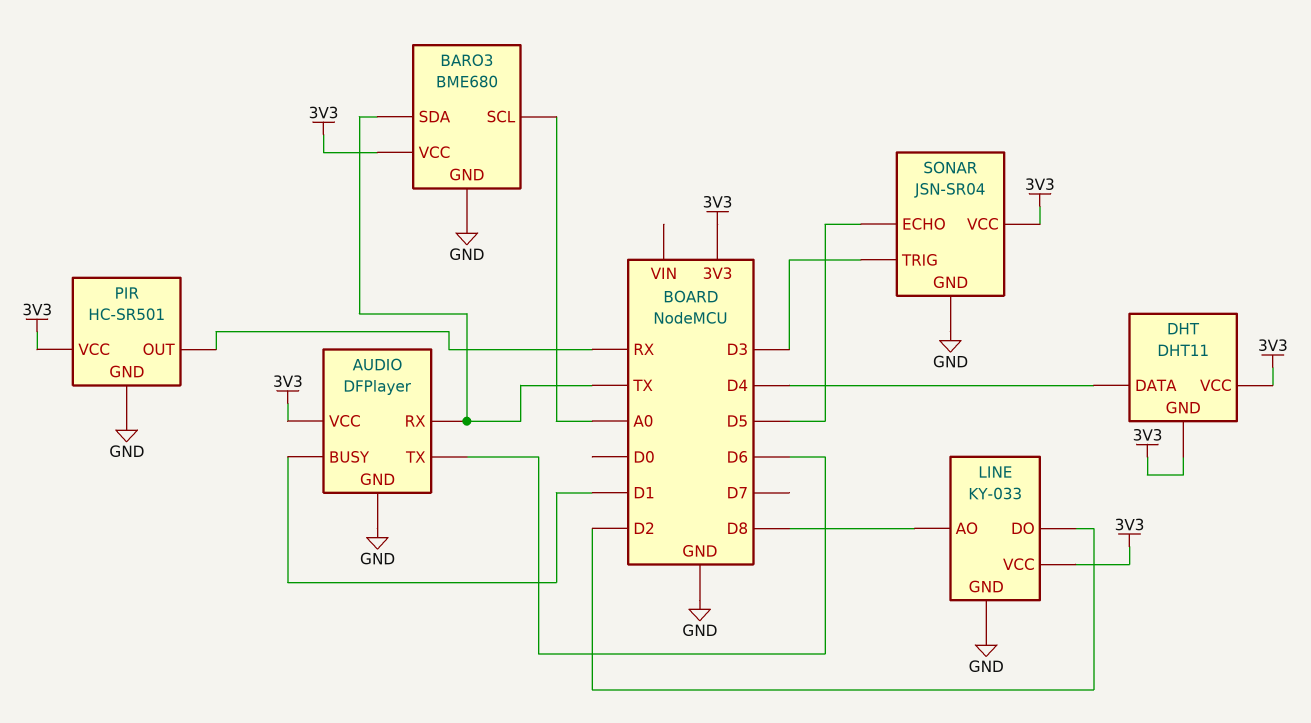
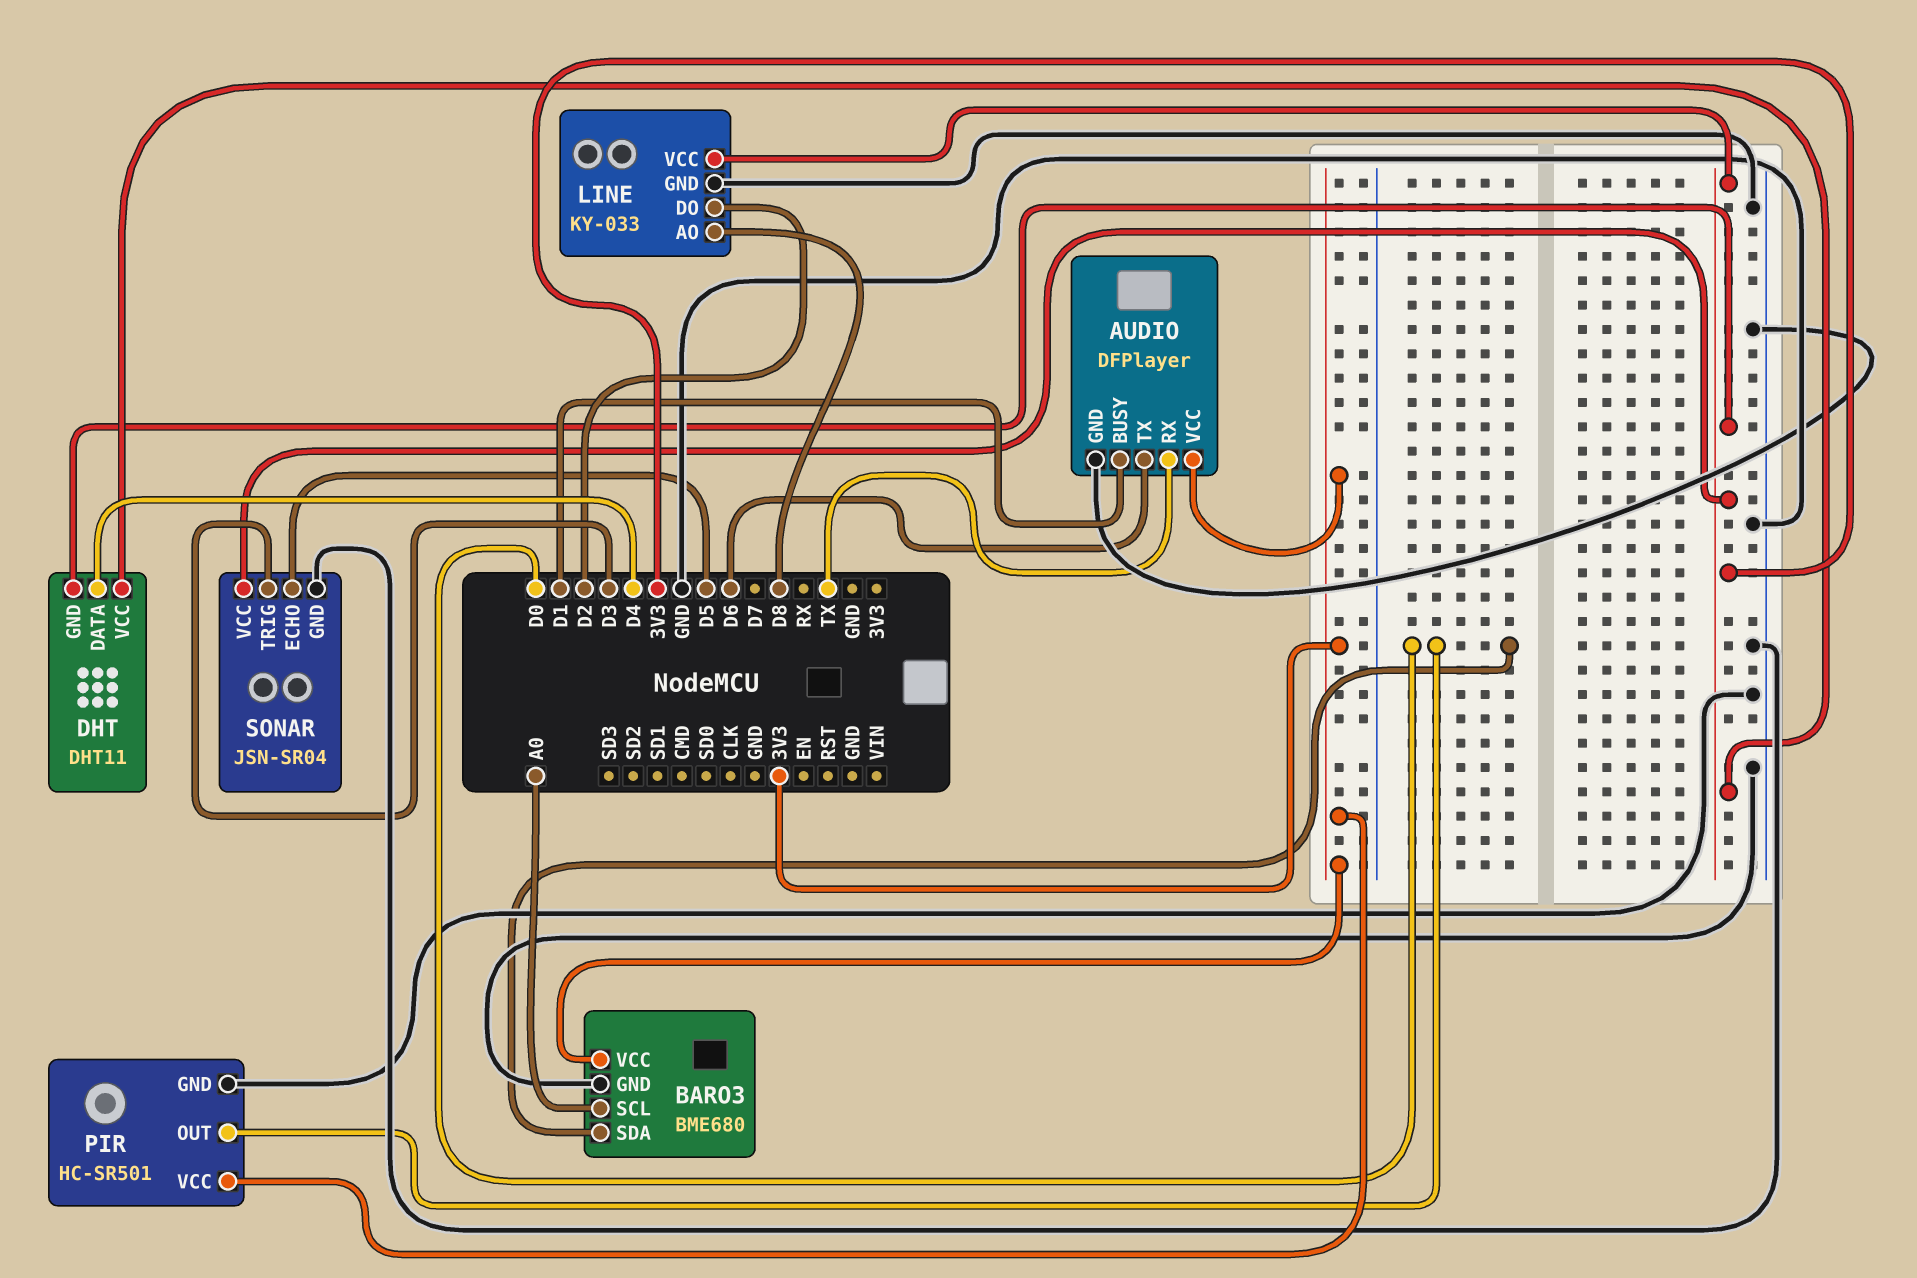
BARO3 pin SDA: TX -> D0
PIR pin OUT: RX -> D0

